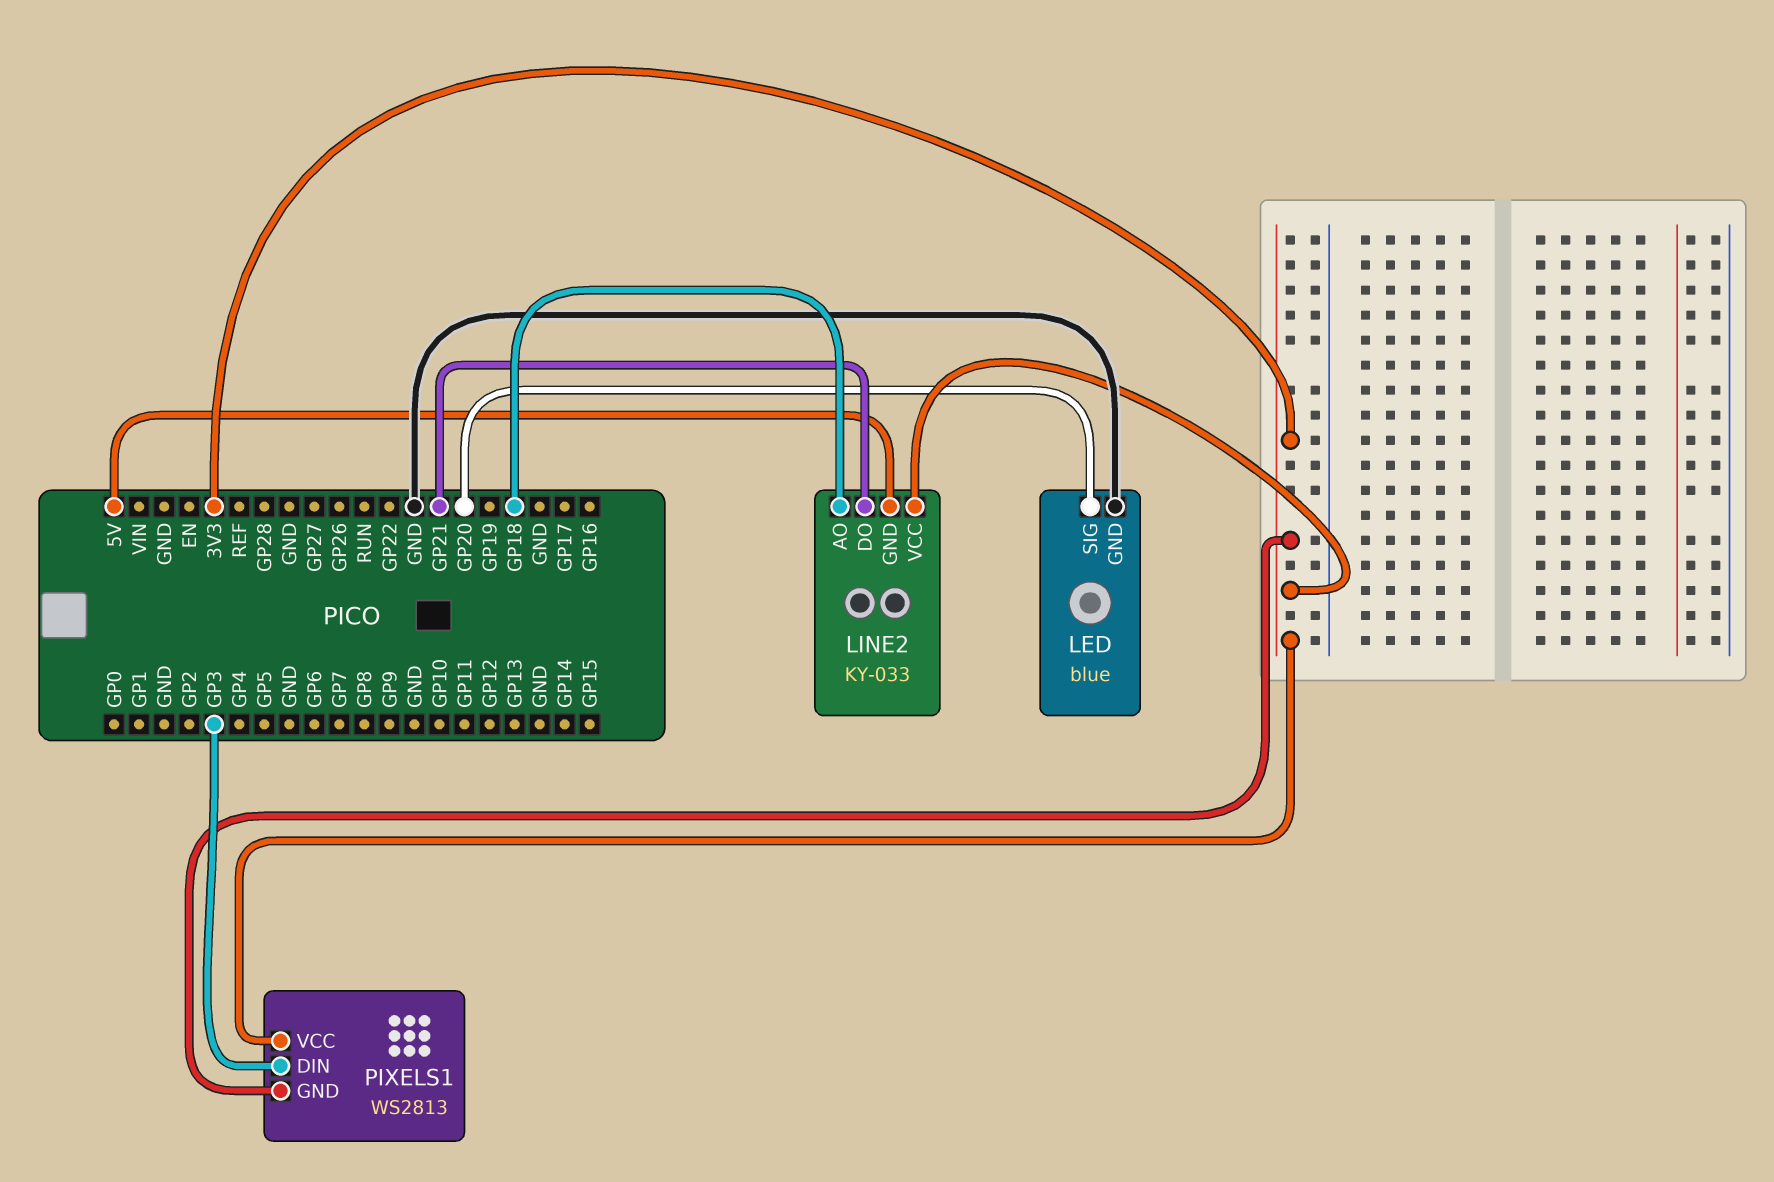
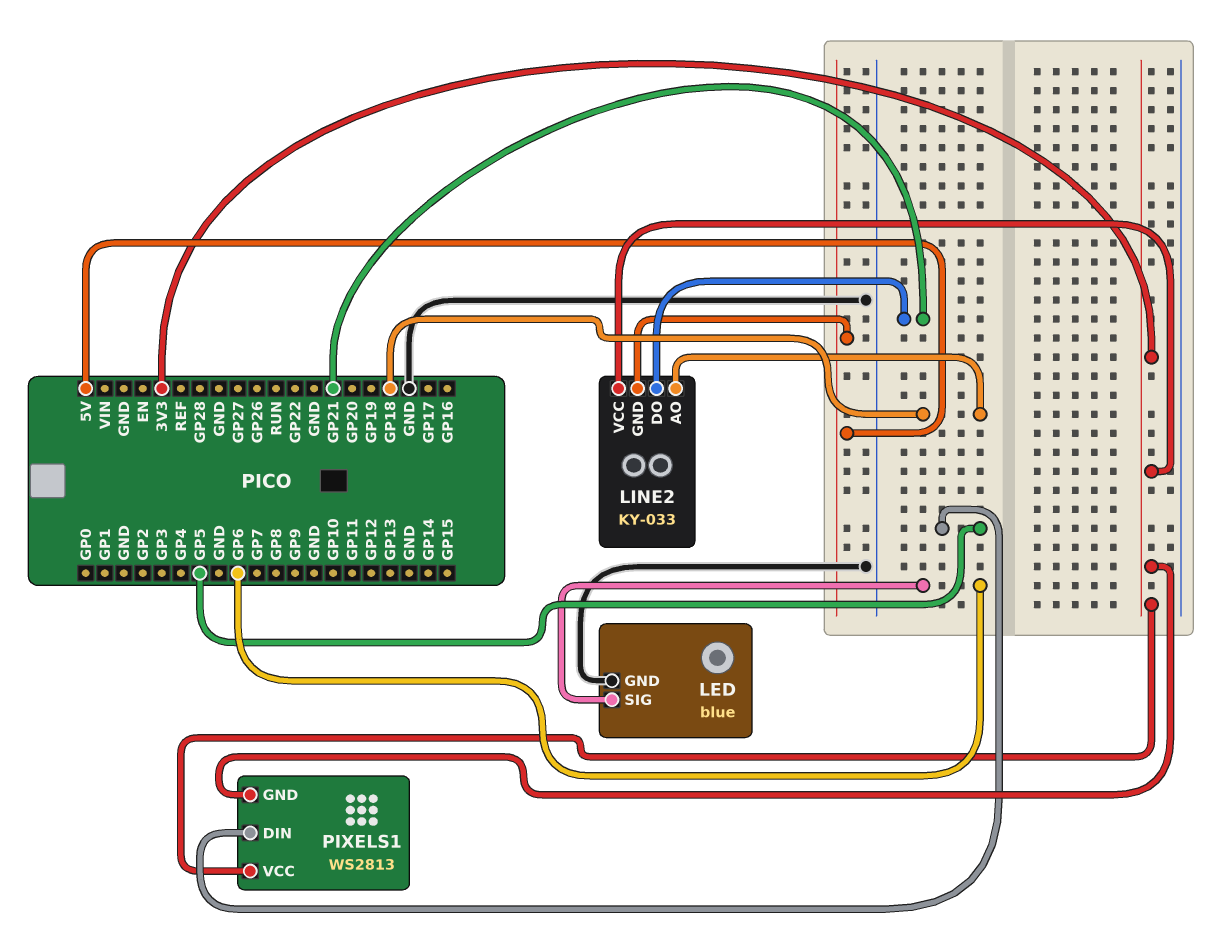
LED pin SIG: GP20 -> GP6
PIXELS1 pin DIN: GP3 -> GP5

